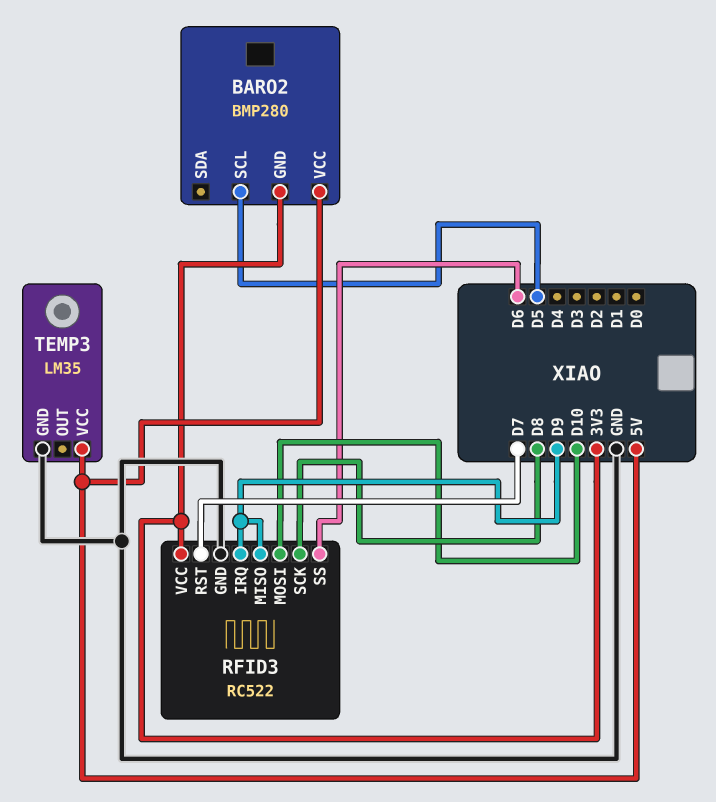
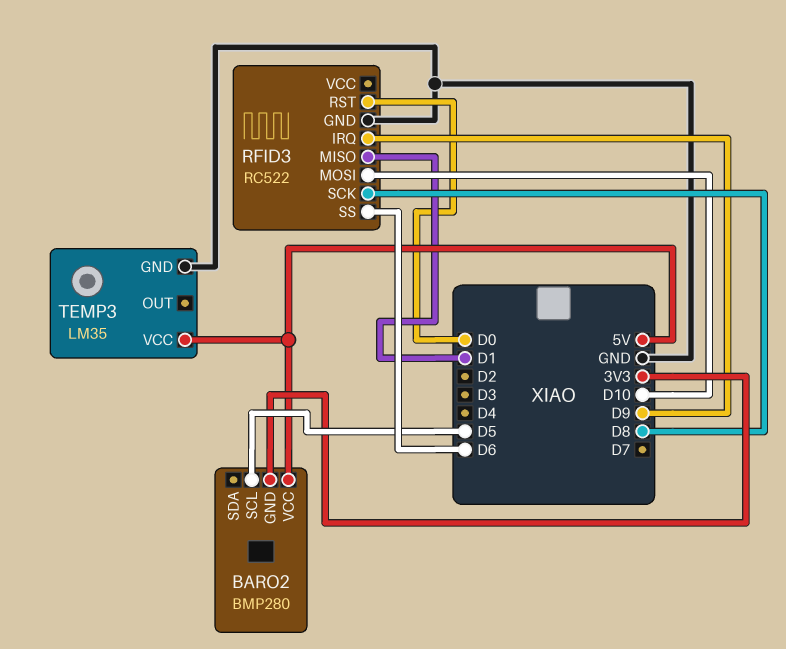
RFID3 pin MISO: D9 -> D1
RFID3 pin RST: D7 -> D0
RFID3 pin VCC: 3V3 -> none

